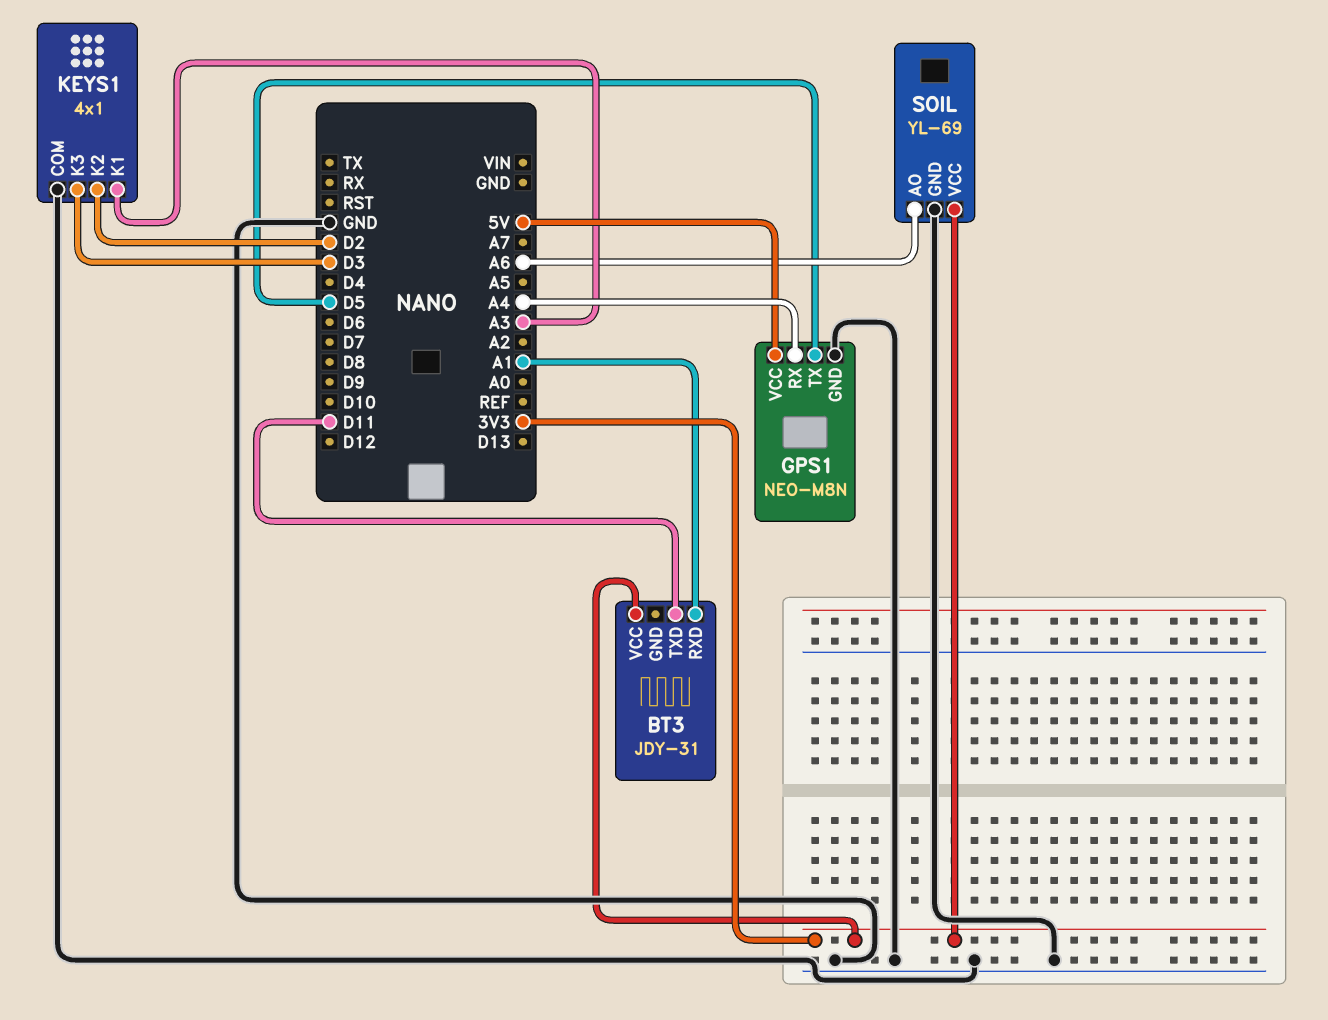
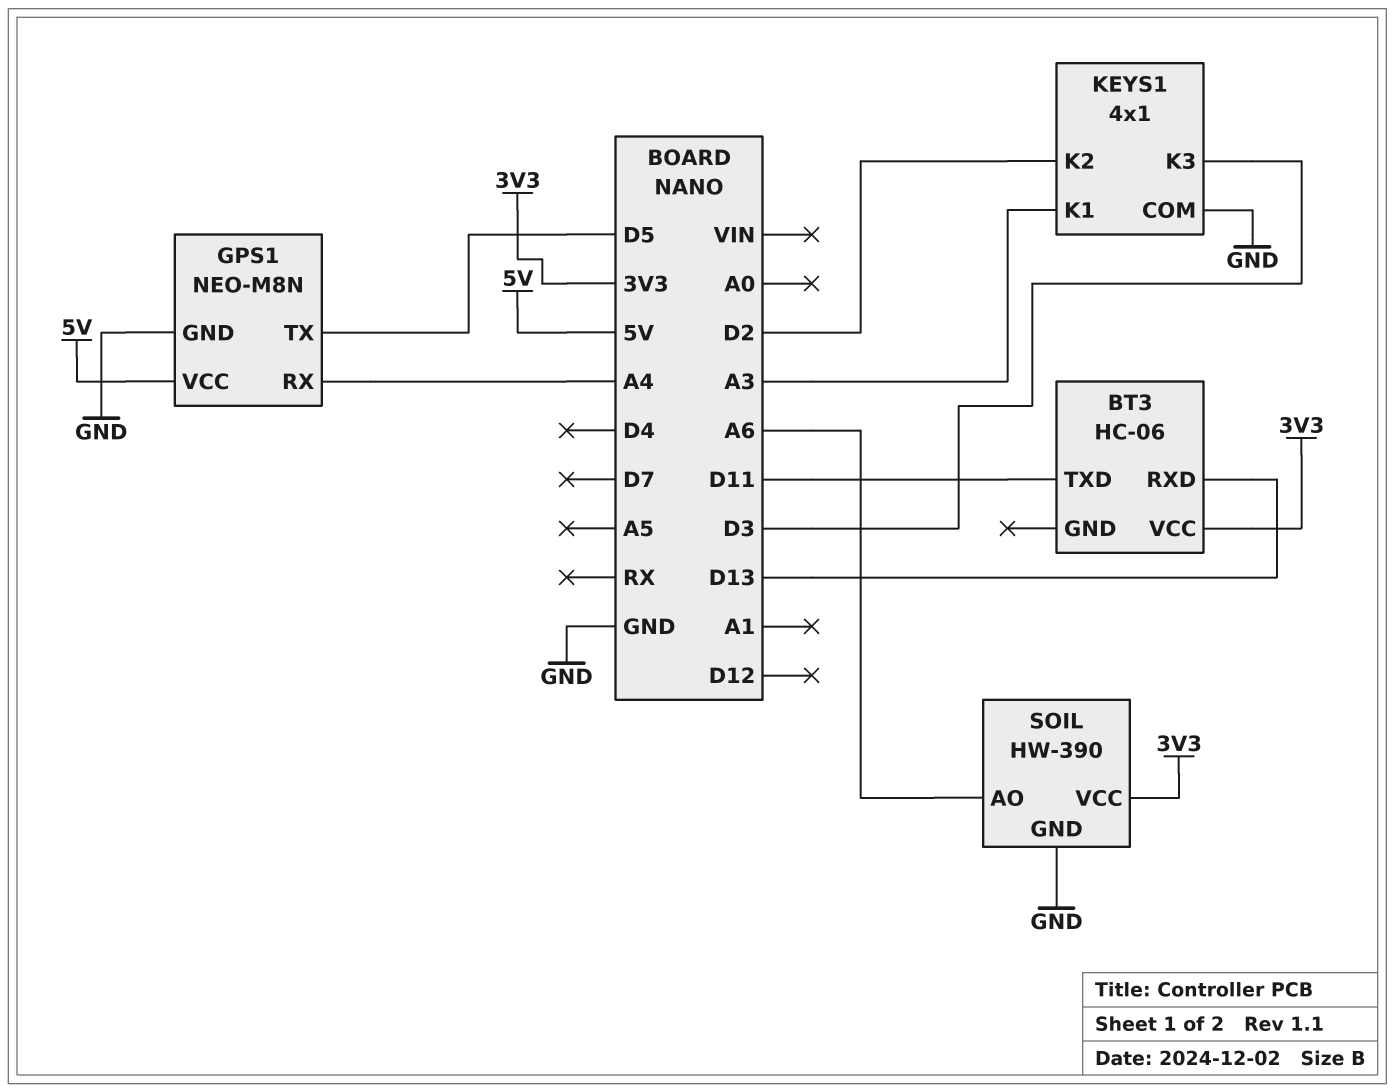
BT3: JDY-31 -> HC-06
BT3 pin RXD: A1 -> D13
SOIL: YL-69 -> HW-390

